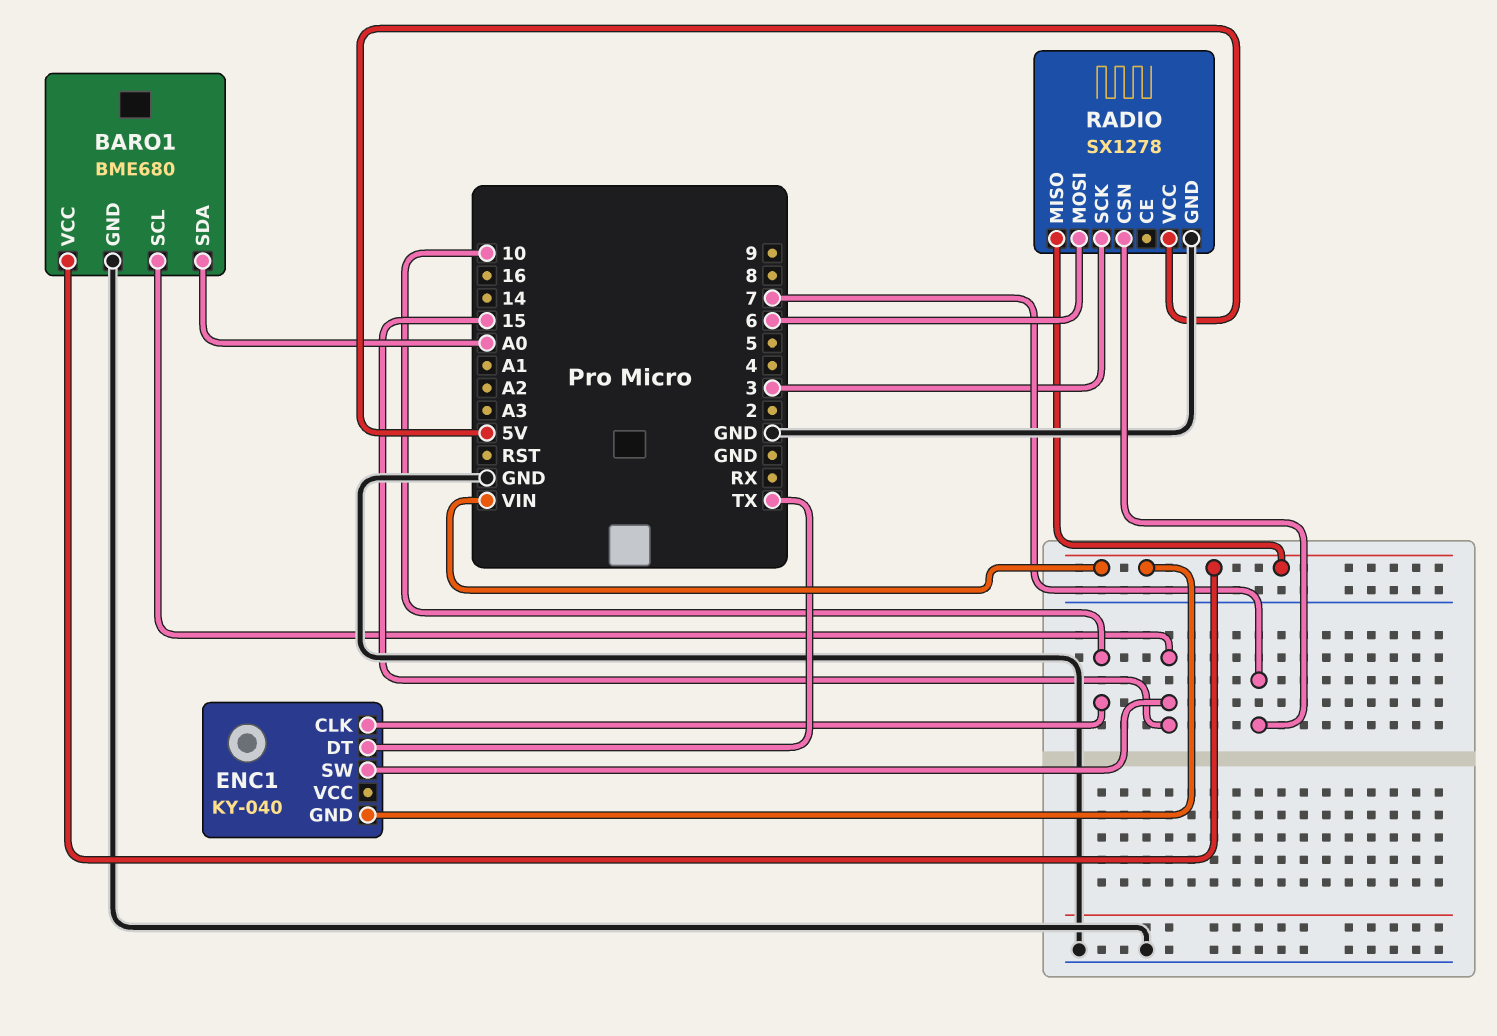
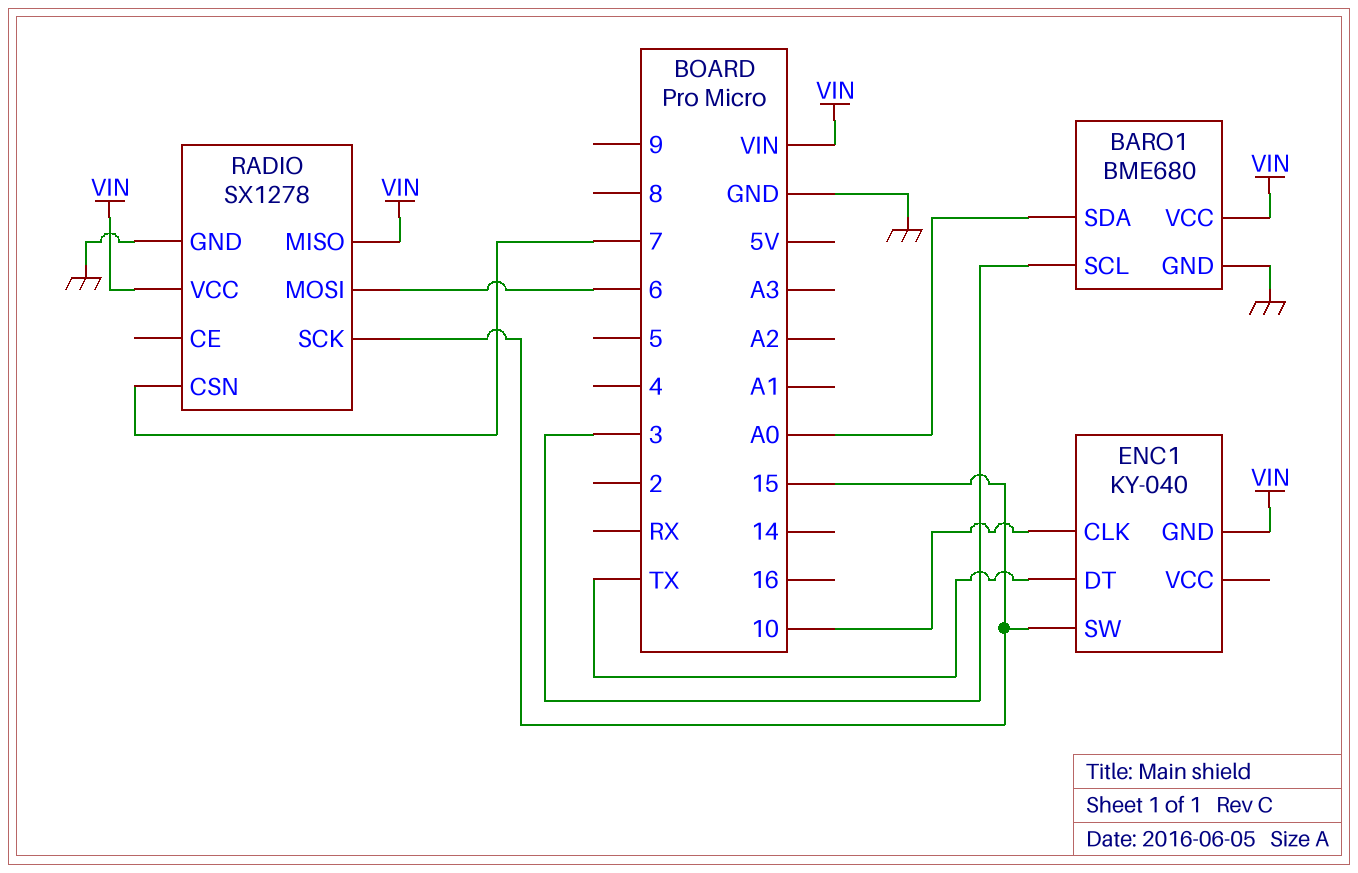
BARO1 pin SCL: 15 -> 3
RADIO pin SCK: 3 -> 15
RADIO pin VCC: 5V -> VIN

